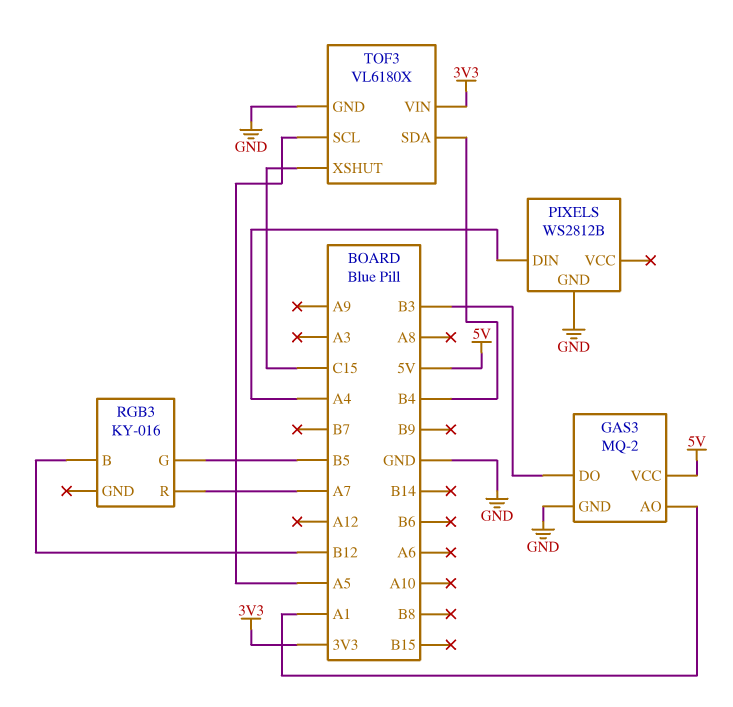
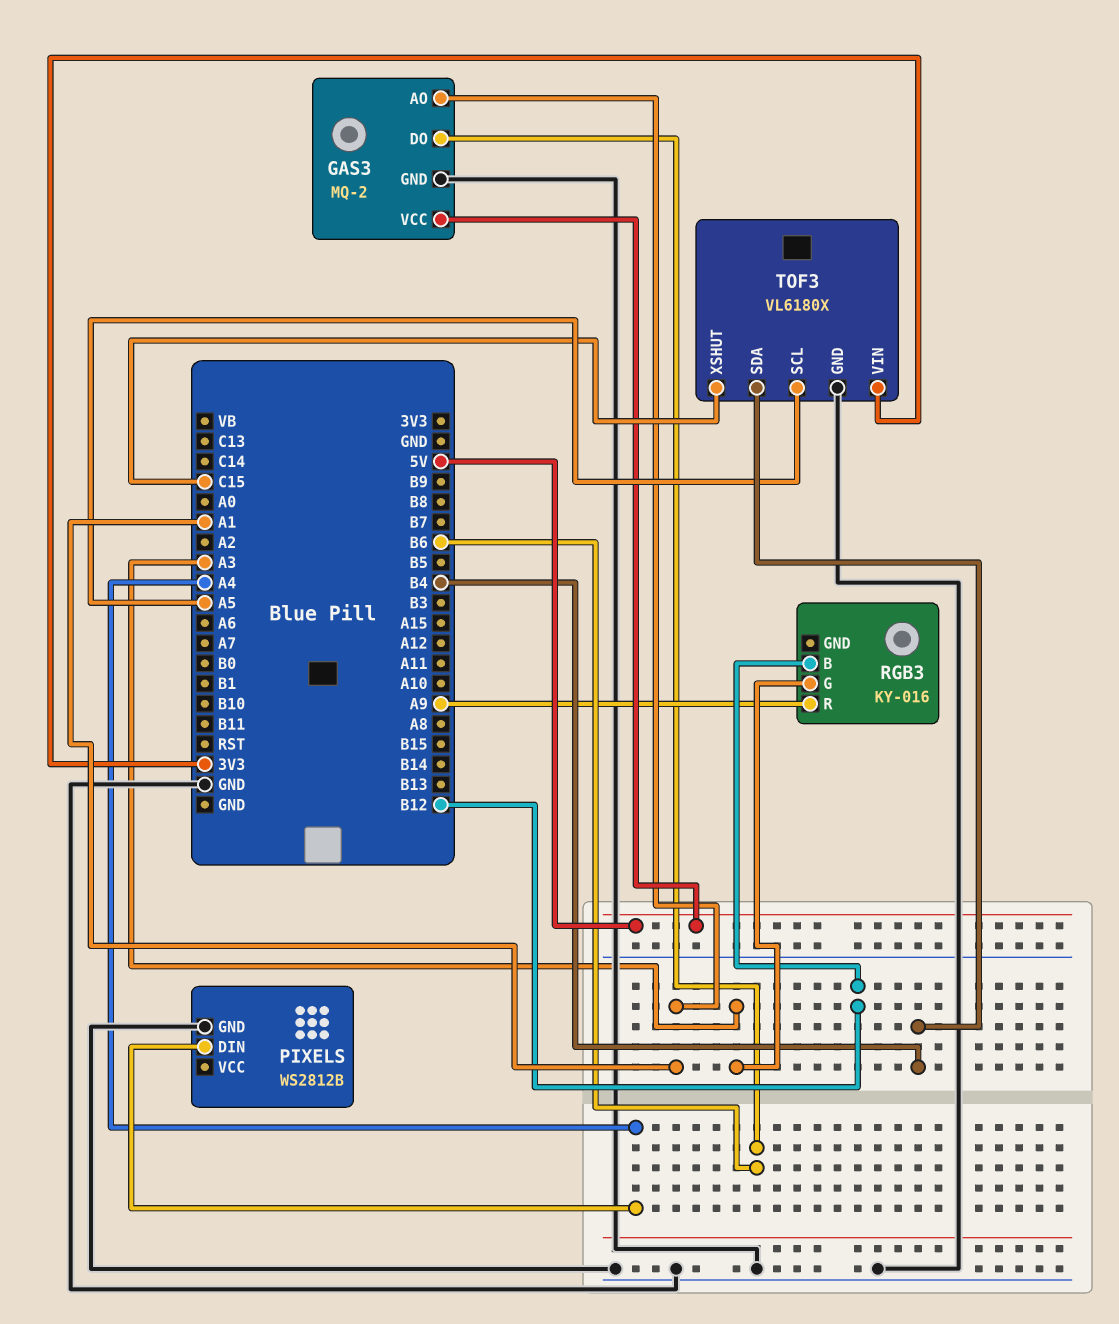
GAS3 pin DO: B3 -> B6
RGB3 pin G: B5 -> A3
RGB3 pin R: A7 -> A9

